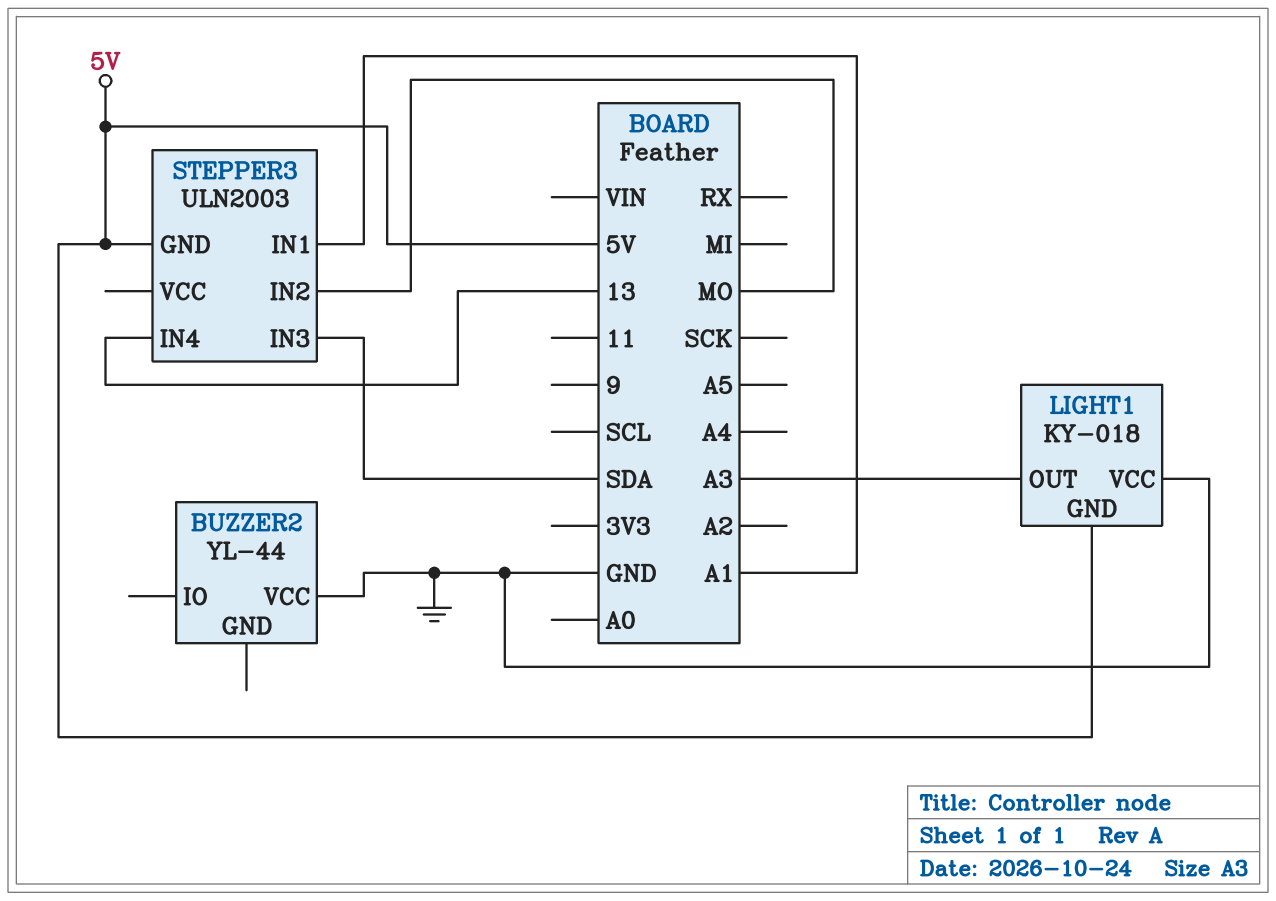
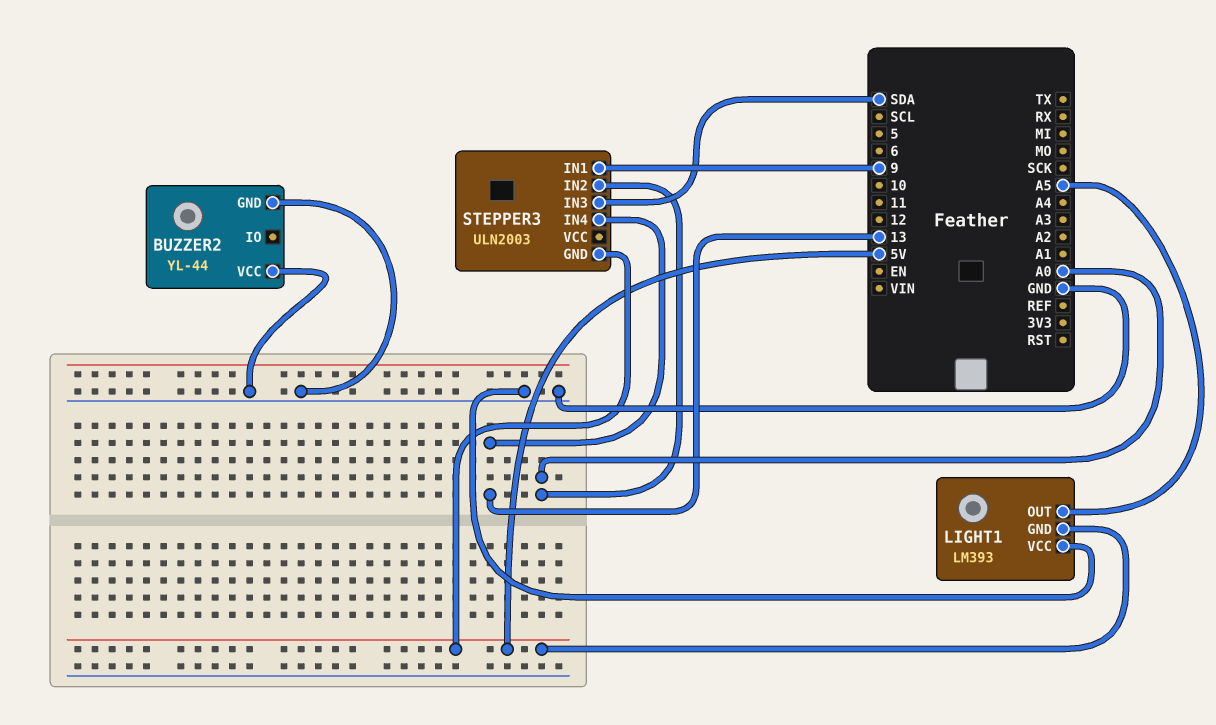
BUZZER2 pin GND: none -> GND
LIGHT1: KY-018 -> LM393
LIGHT1 pin OUT: A3 -> A5
STEPPER3 pin IN1: A1 -> 9
STEPPER3 pin IN2: MO -> A0

